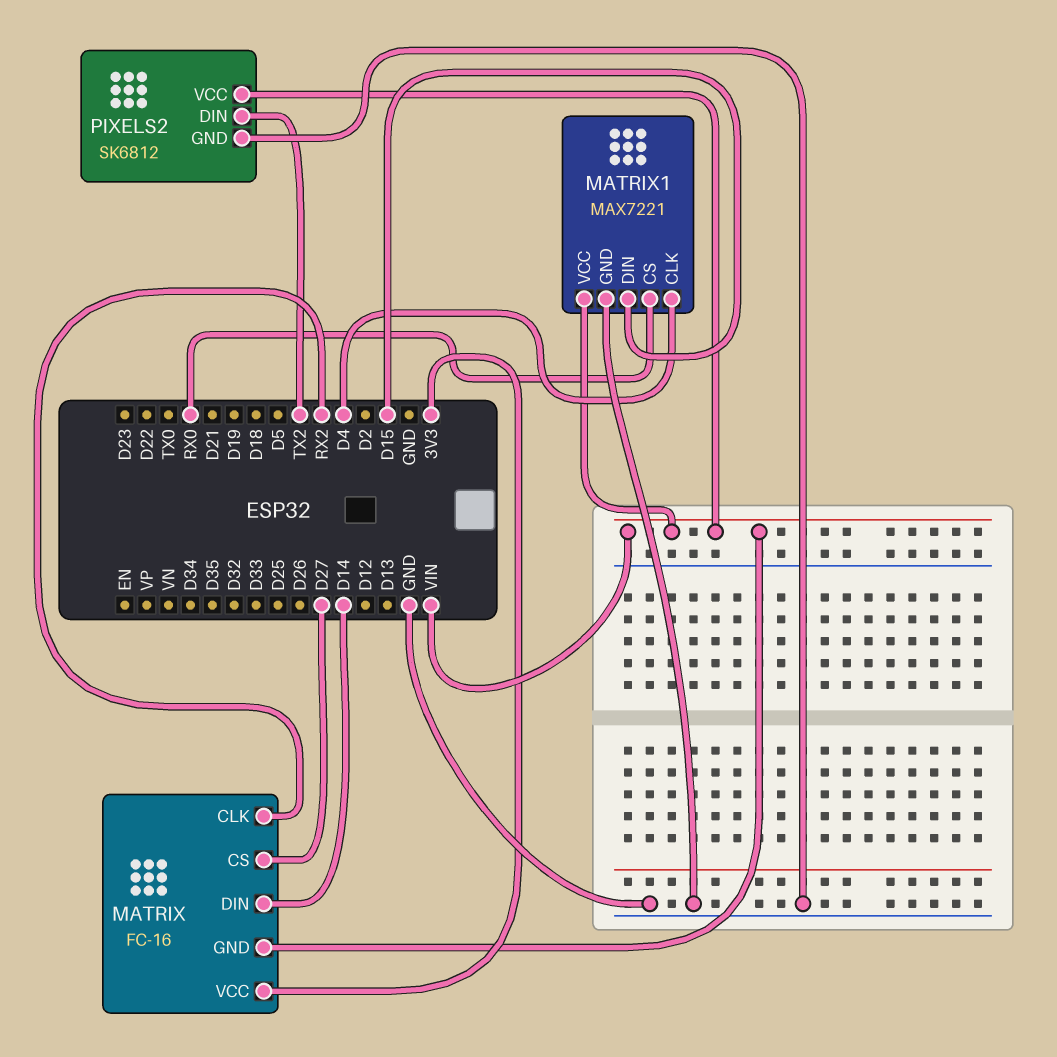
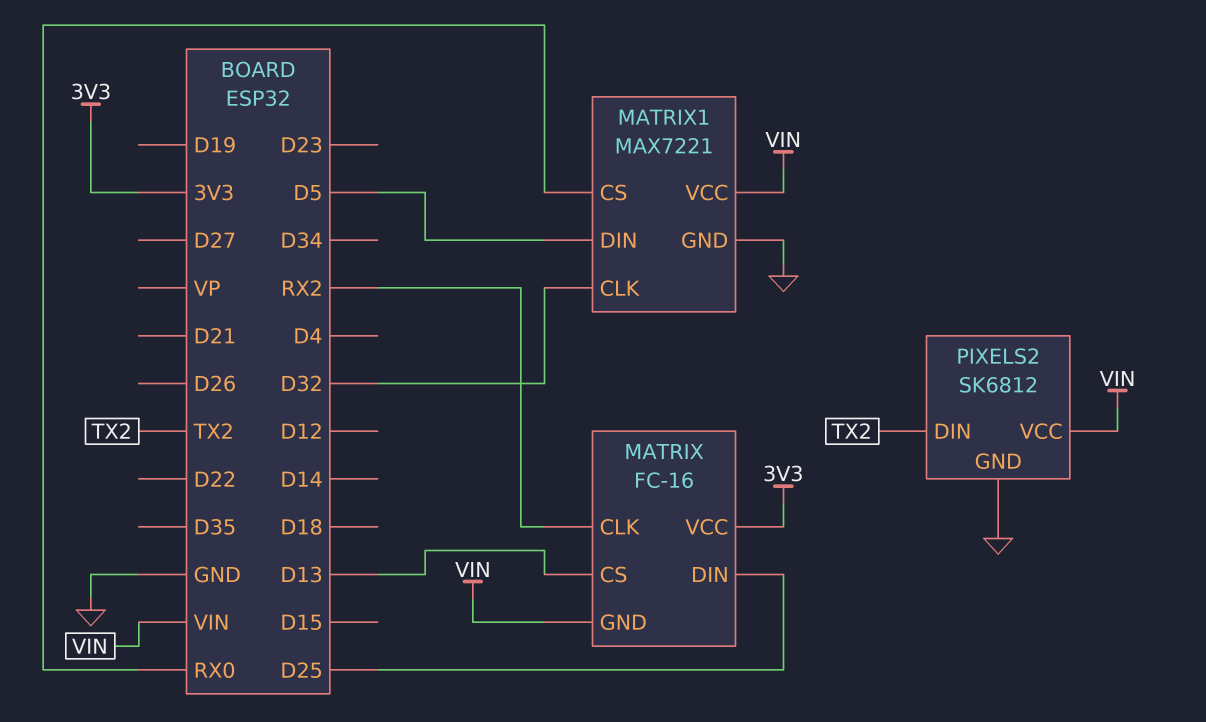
MATRIX pin CS: D27 -> D13
MATRIX pin DIN: D14 -> D25
MATRIX1 pin CLK: D4 -> D32
MATRIX1 pin DIN: D15 -> D5

